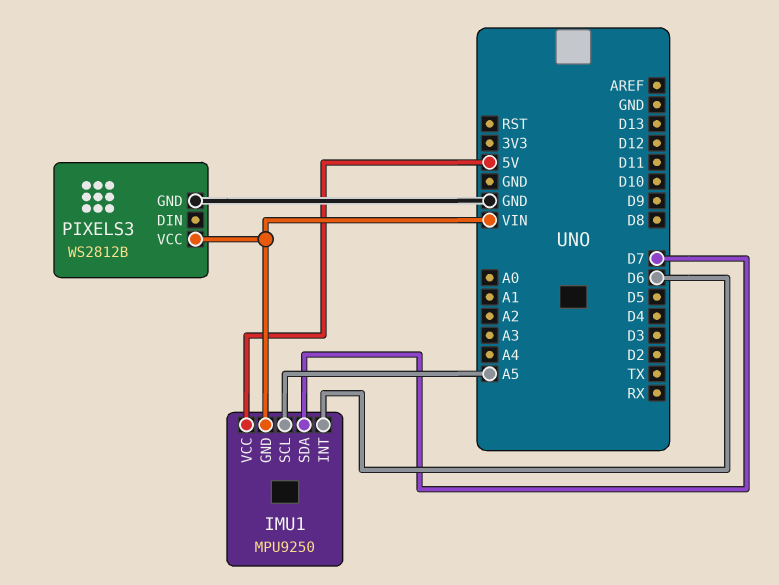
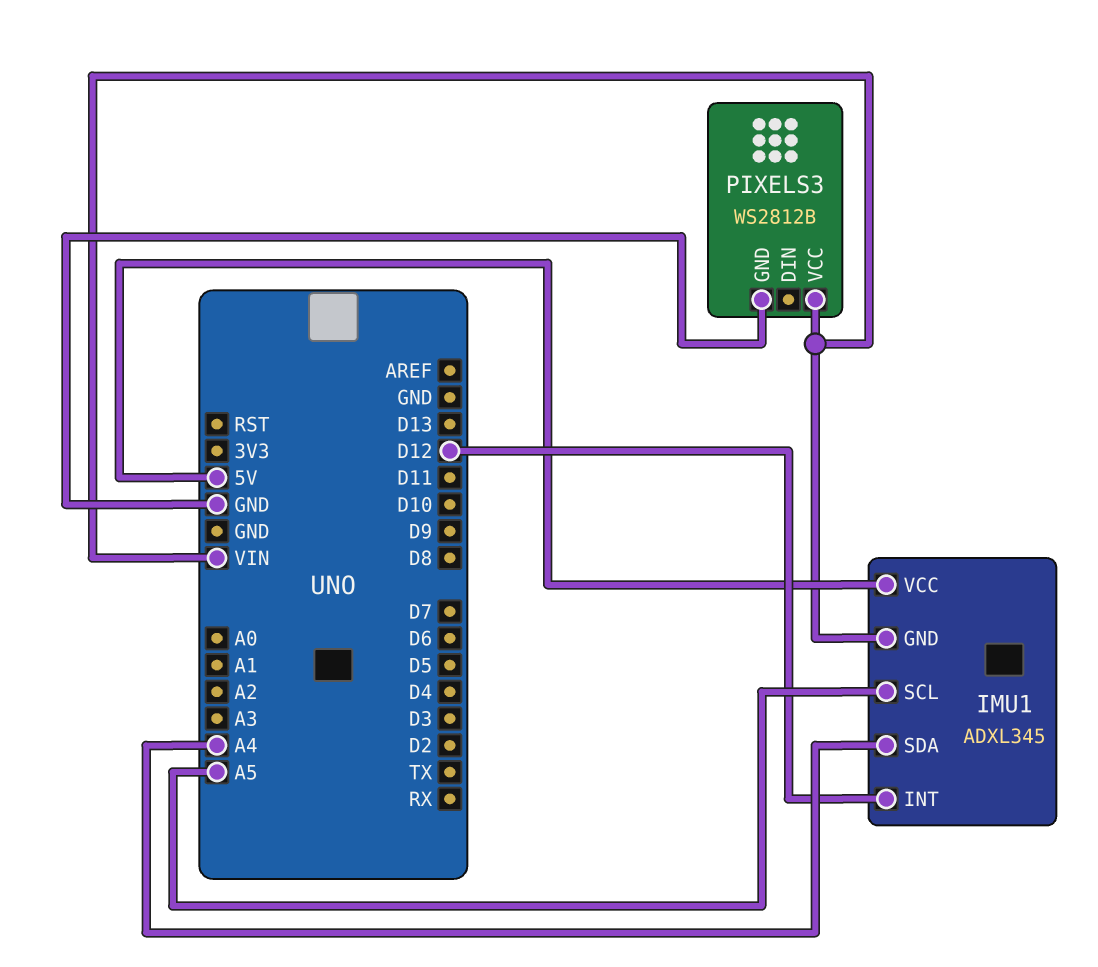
IMU1: MPU9250 -> ADXL345
IMU1 pin INT: D6 -> D12
IMU1 pin SDA: D7 -> A4

